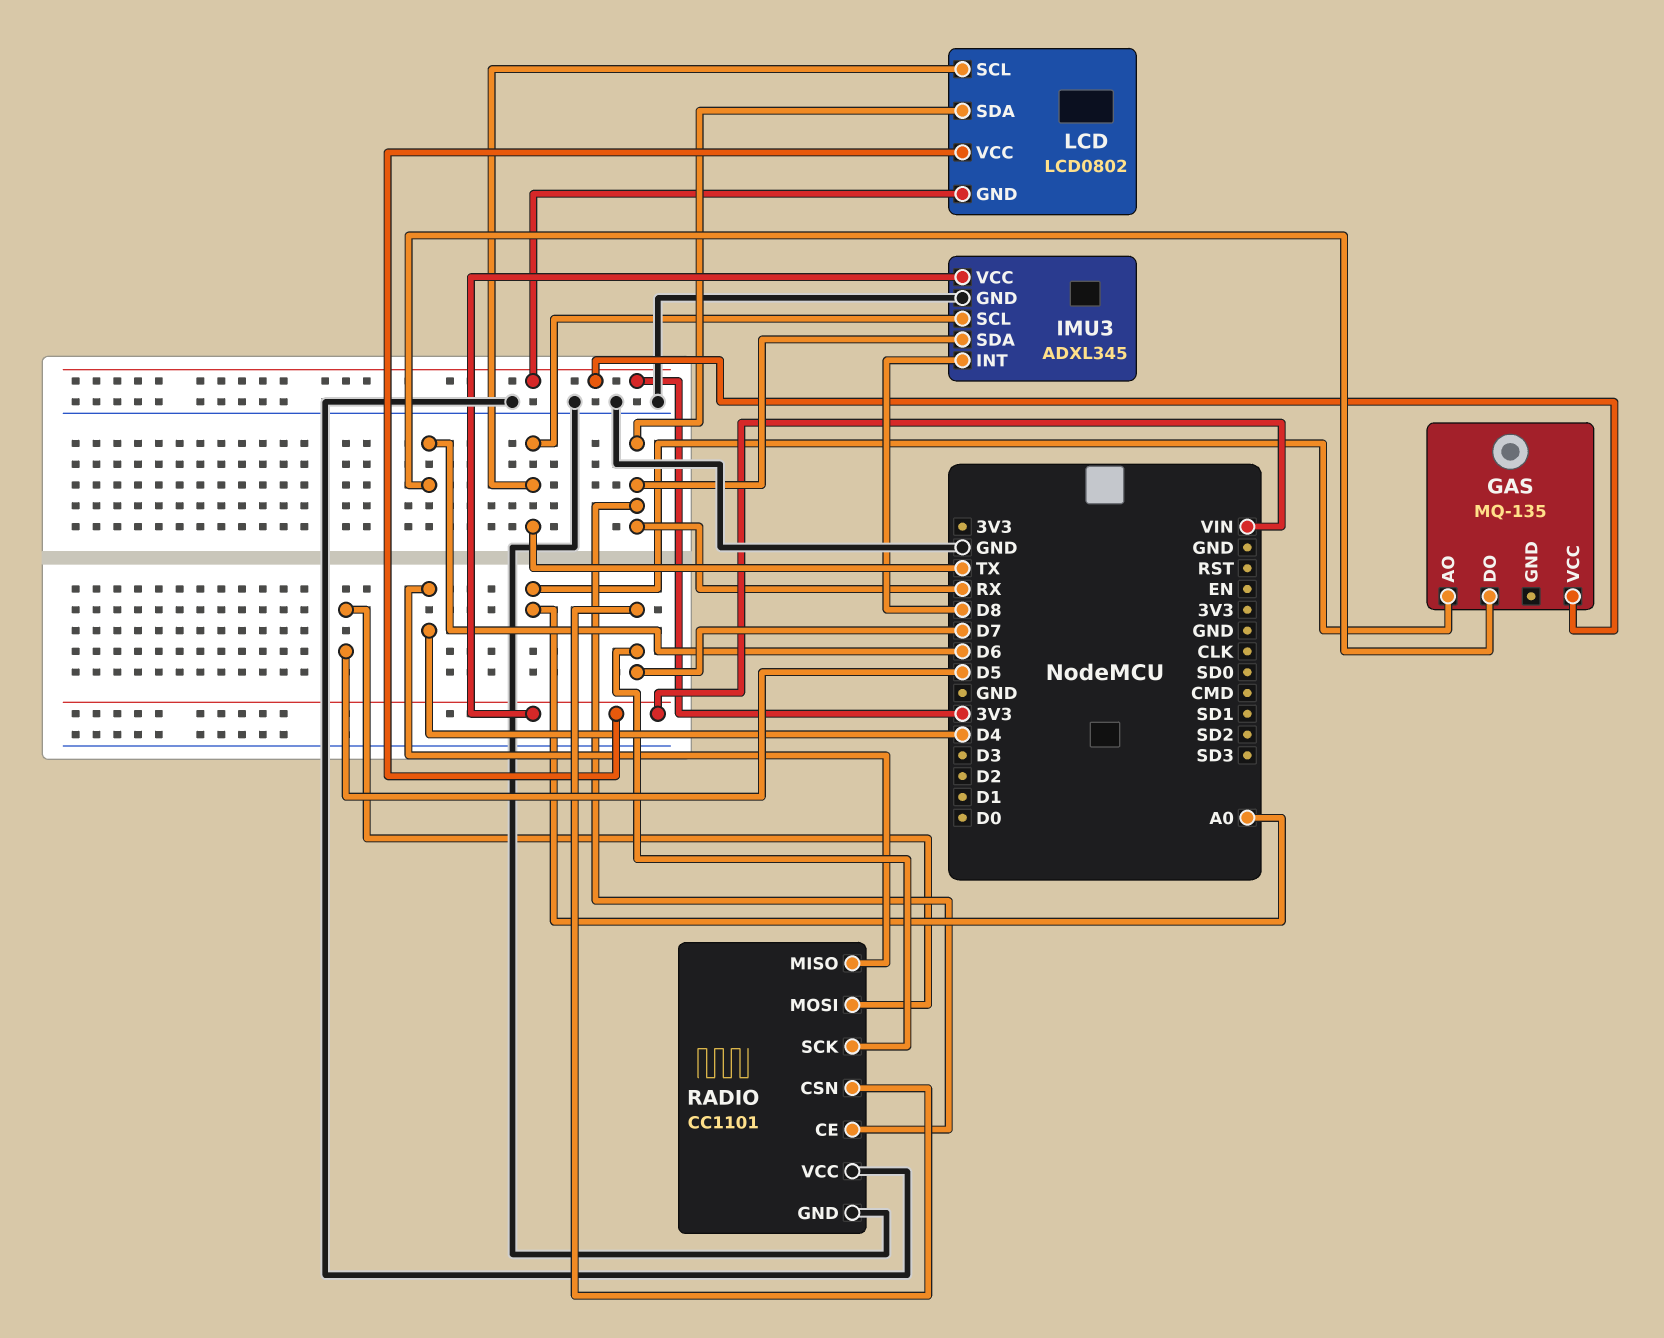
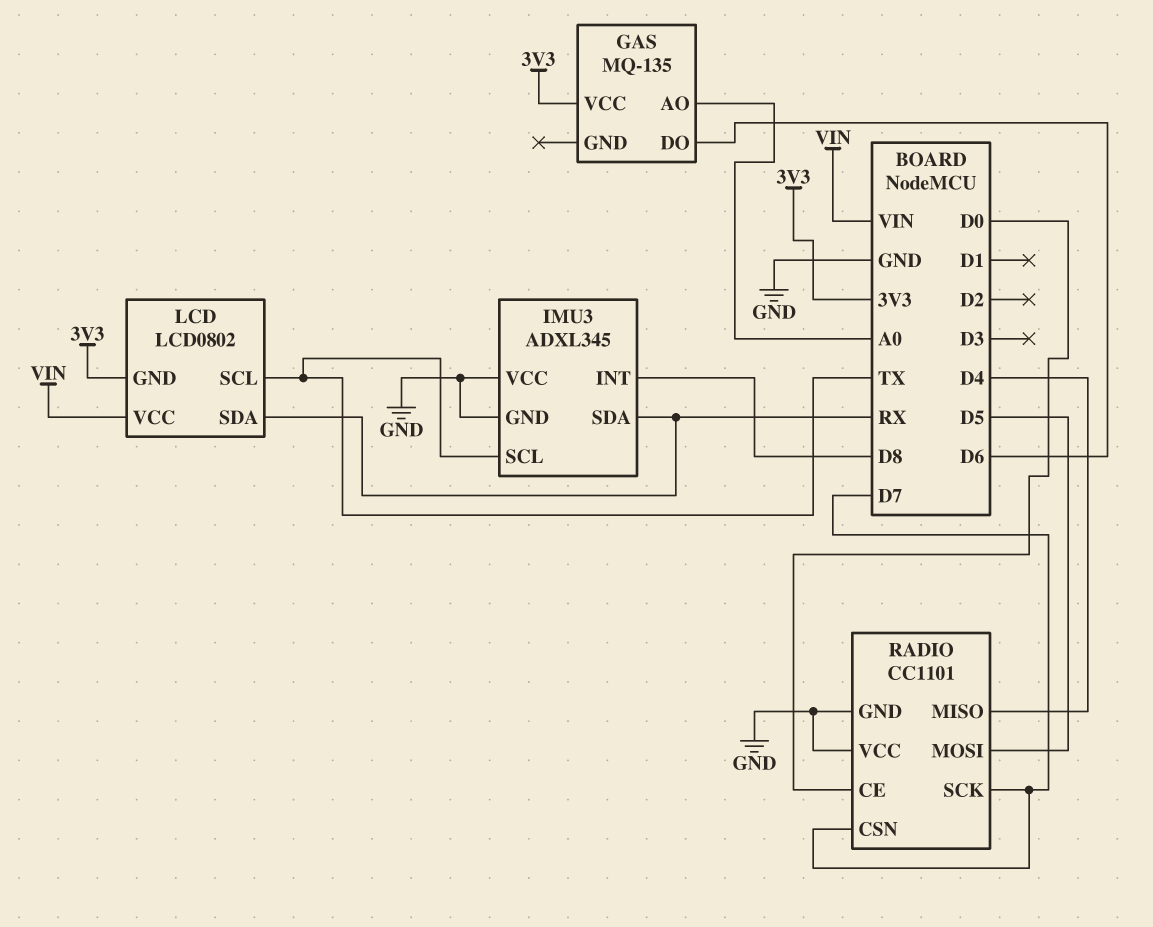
IMU3 pin VCC: VIN -> GND
RADIO pin CE: RX -> D0

